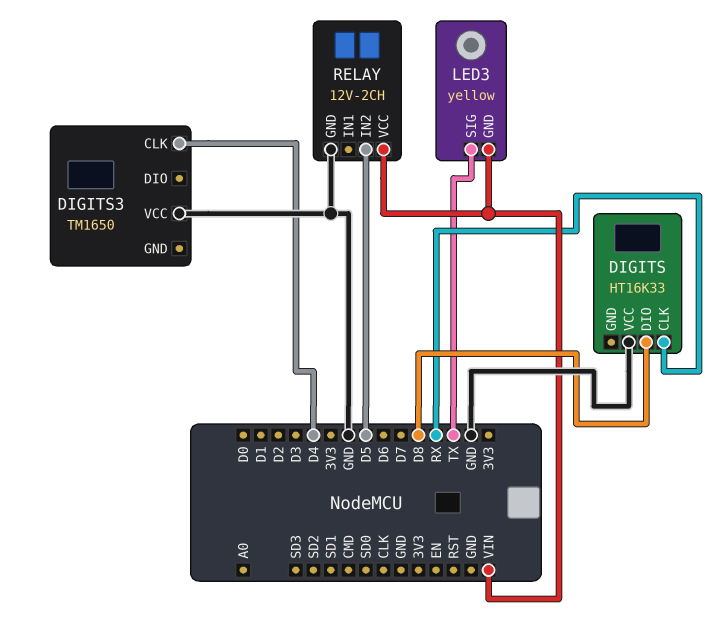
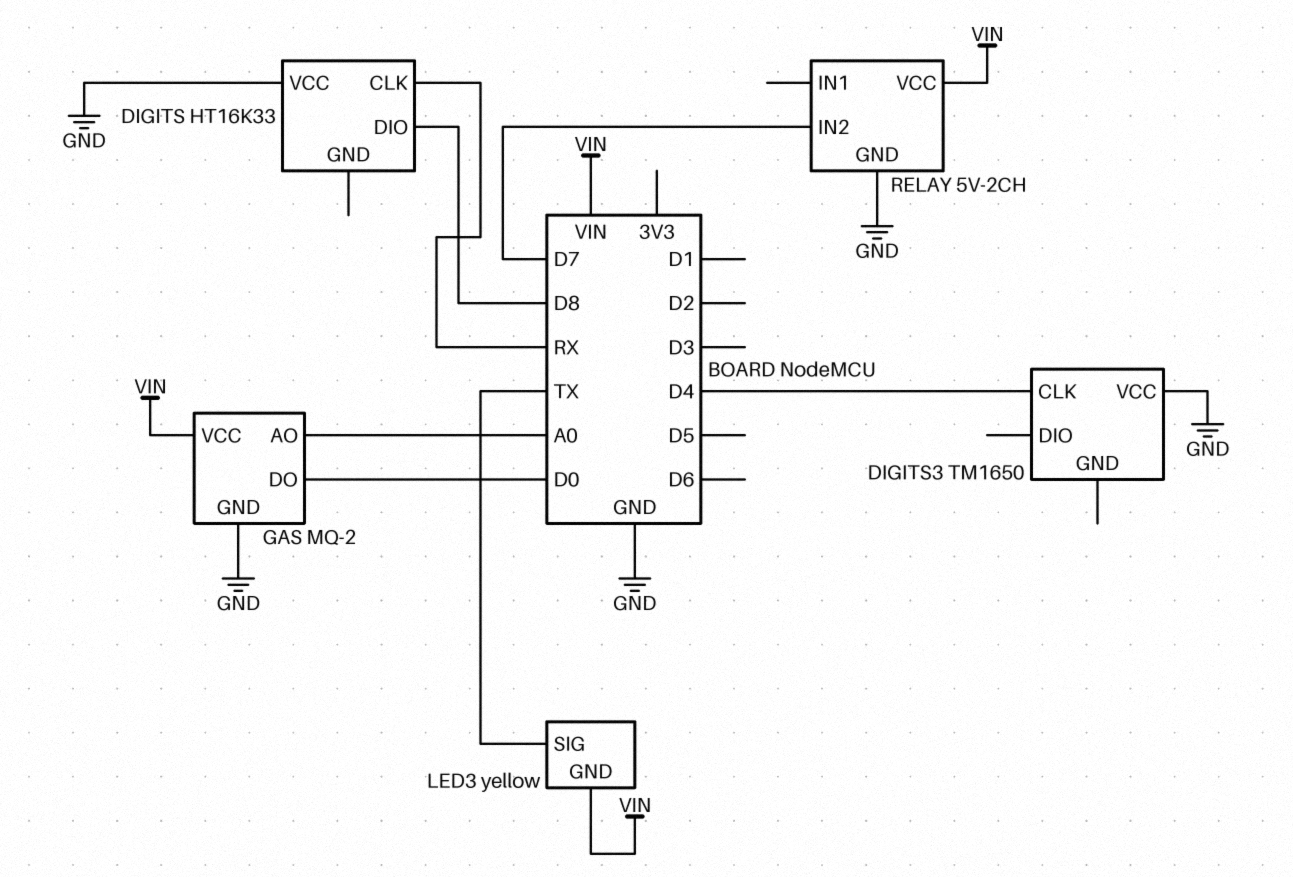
GAS: none -> MQ-2
GAS pin AO: none -> A0
GAS pin DO: none -> D0
GAS pin GND: none -> GND
GAS pin VCC: none -> VIN
RELAY: 12V-2CH -> 5V-2CH
RELAY pin IN2: D5 -> D7

